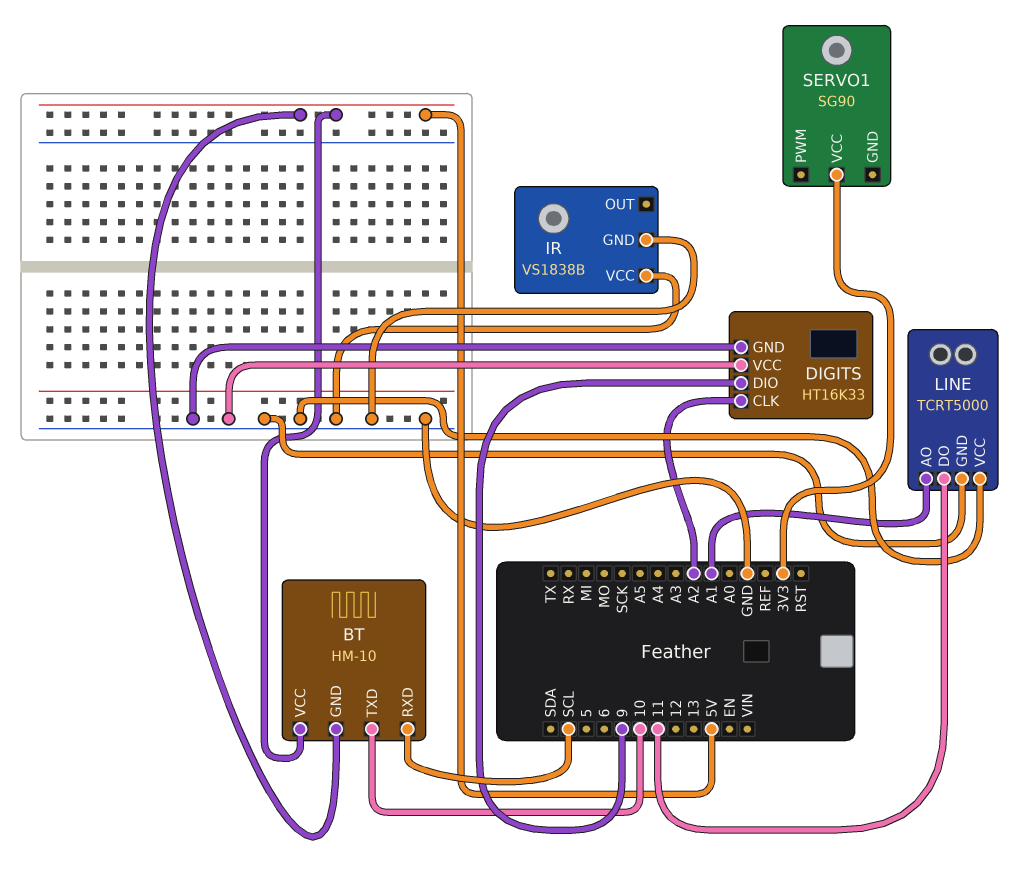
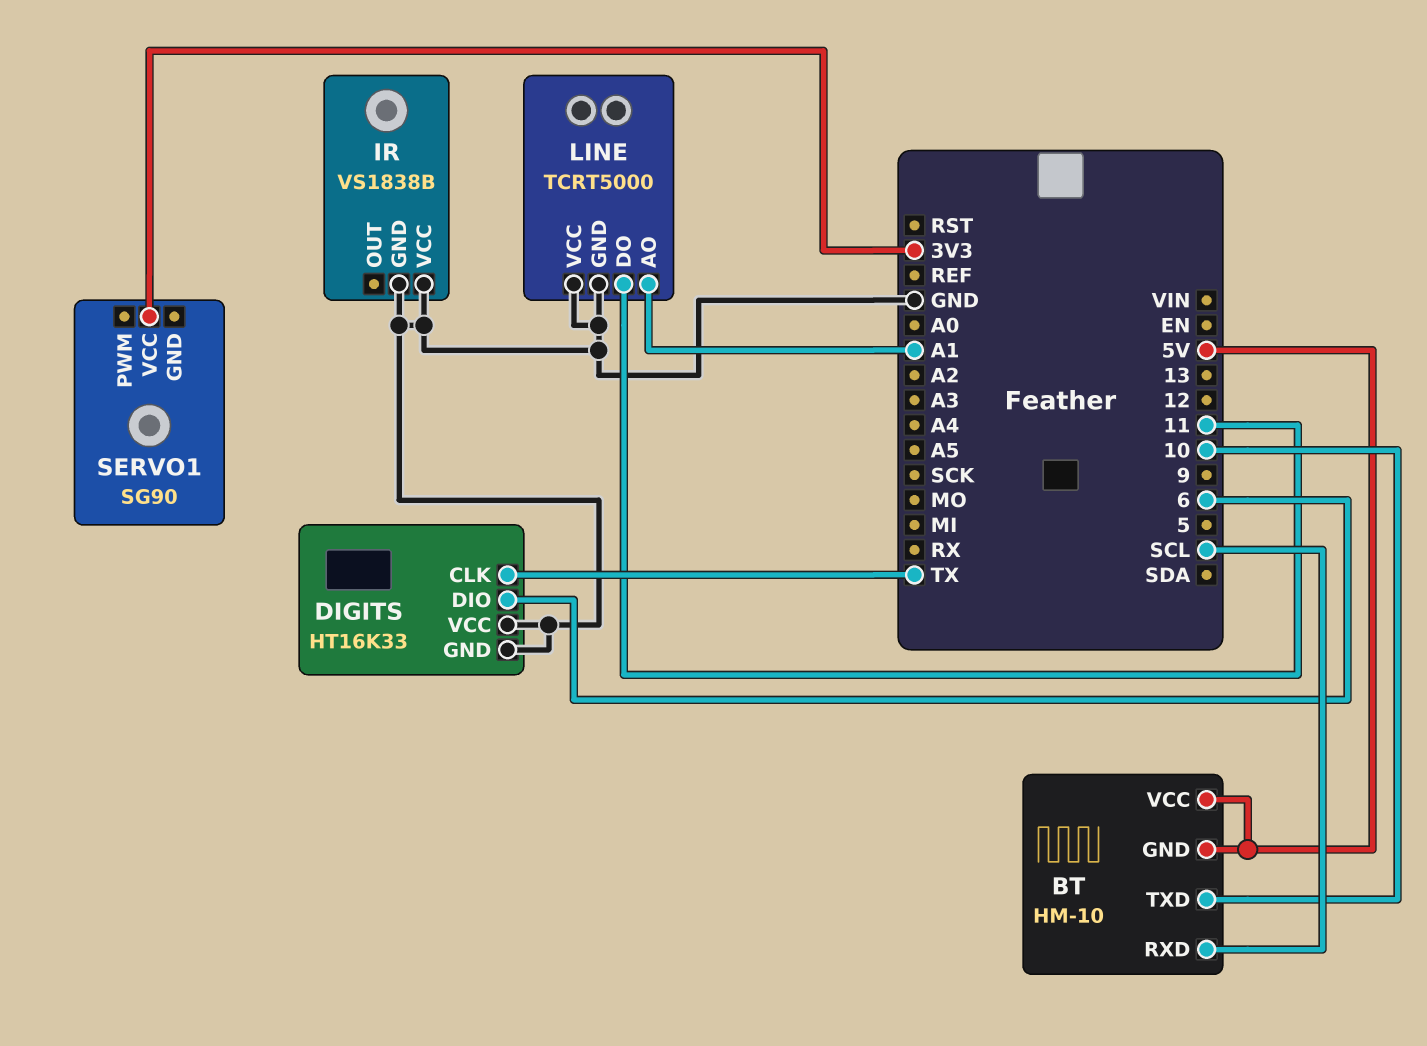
DIGITS pin CLK: A2 -> TX
DIGITS pin DIO: 9 -> 6

